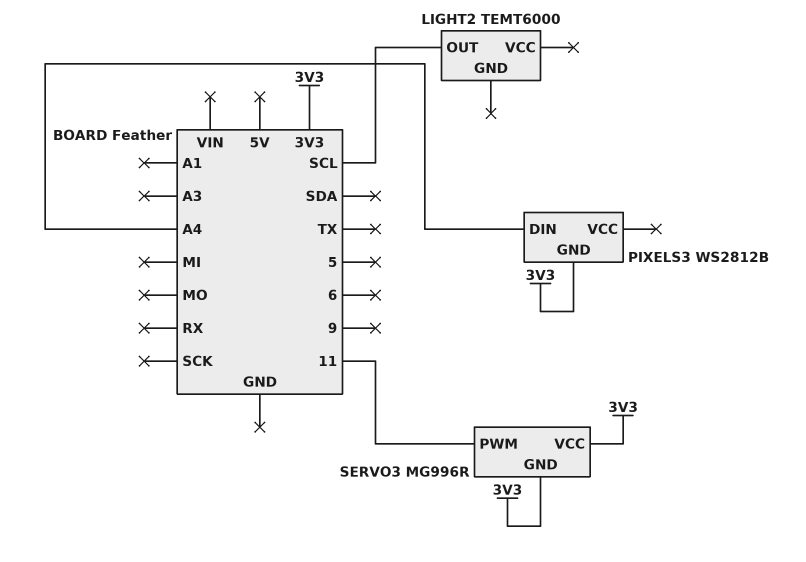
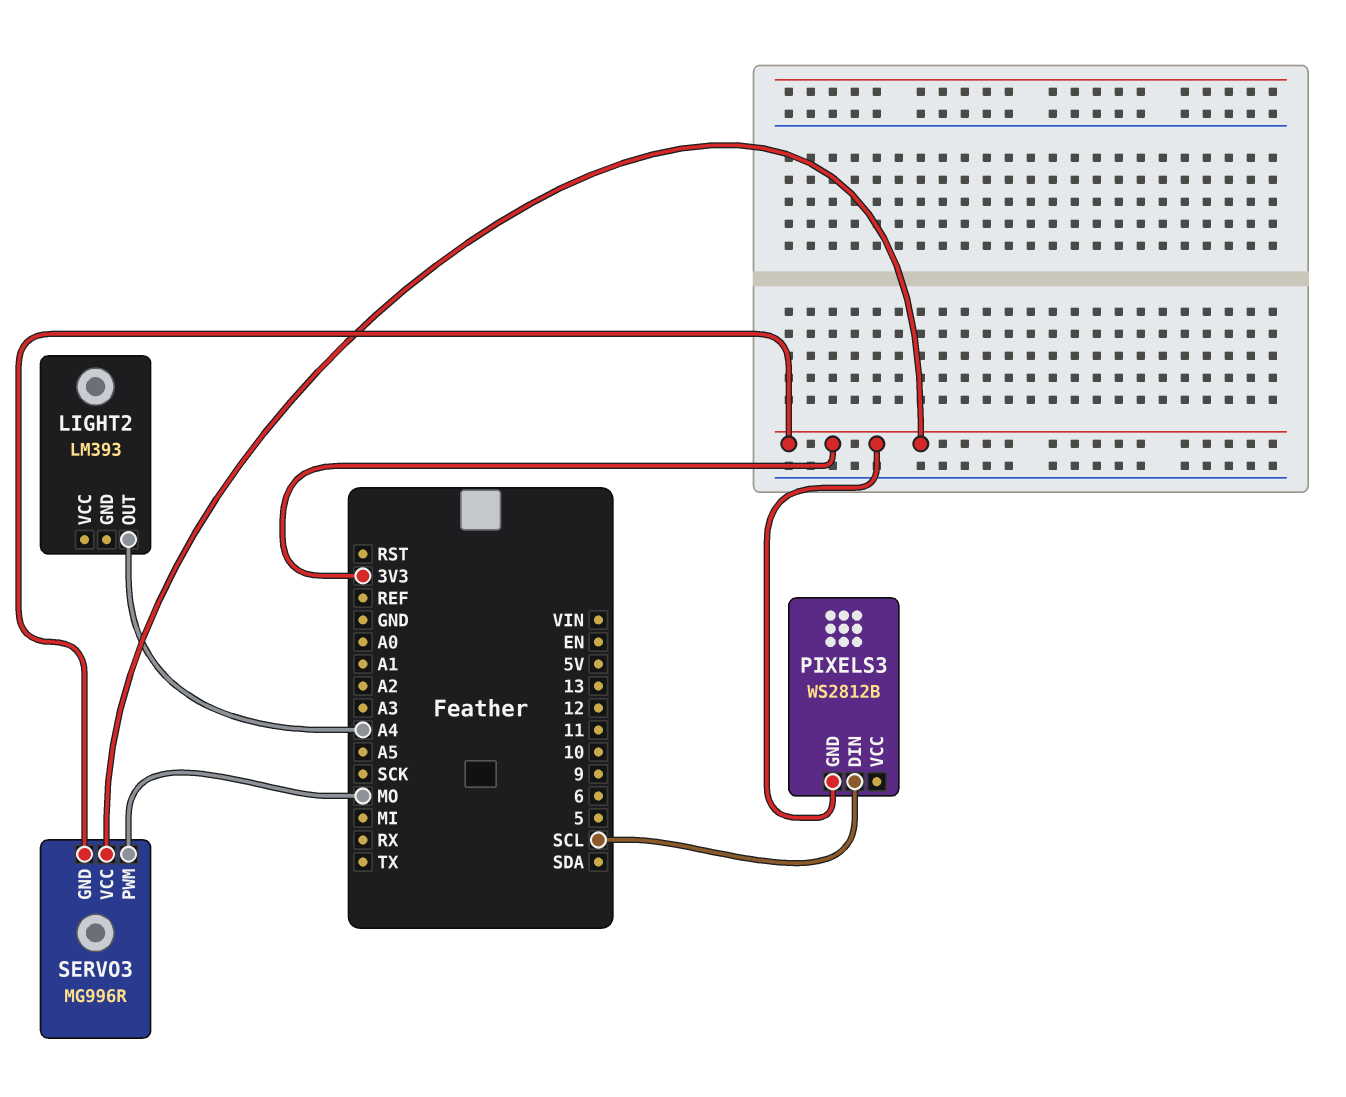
LIGHT2: TEMT6000 -> LM393
LIGHT2 pin OUT: SCL -> A4
PIXELS3 pin DIN: A4 -> SCL
SERVO3 pin PWM: 11 -> MO

